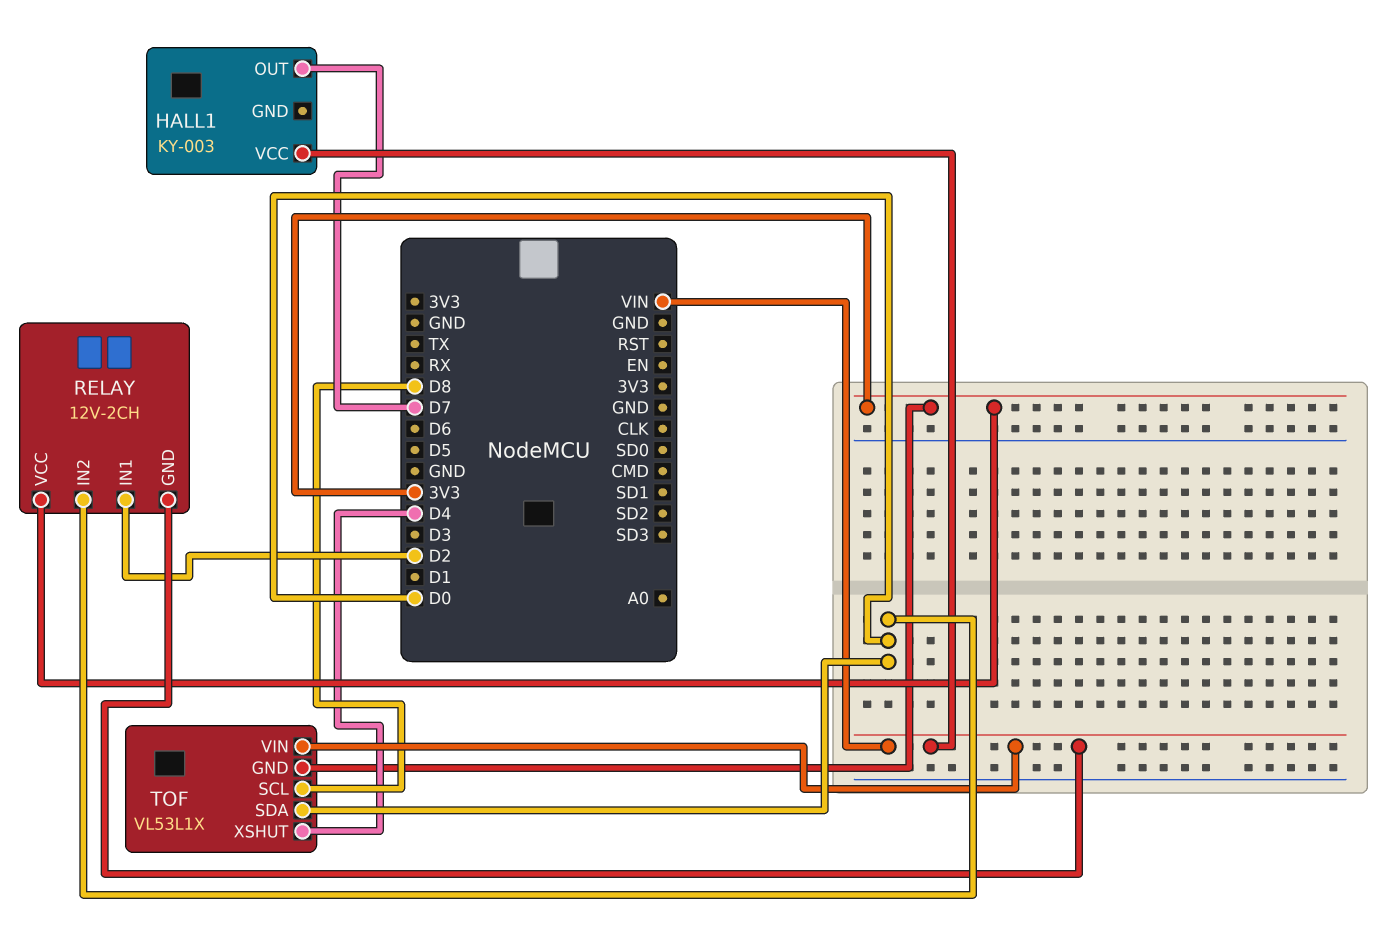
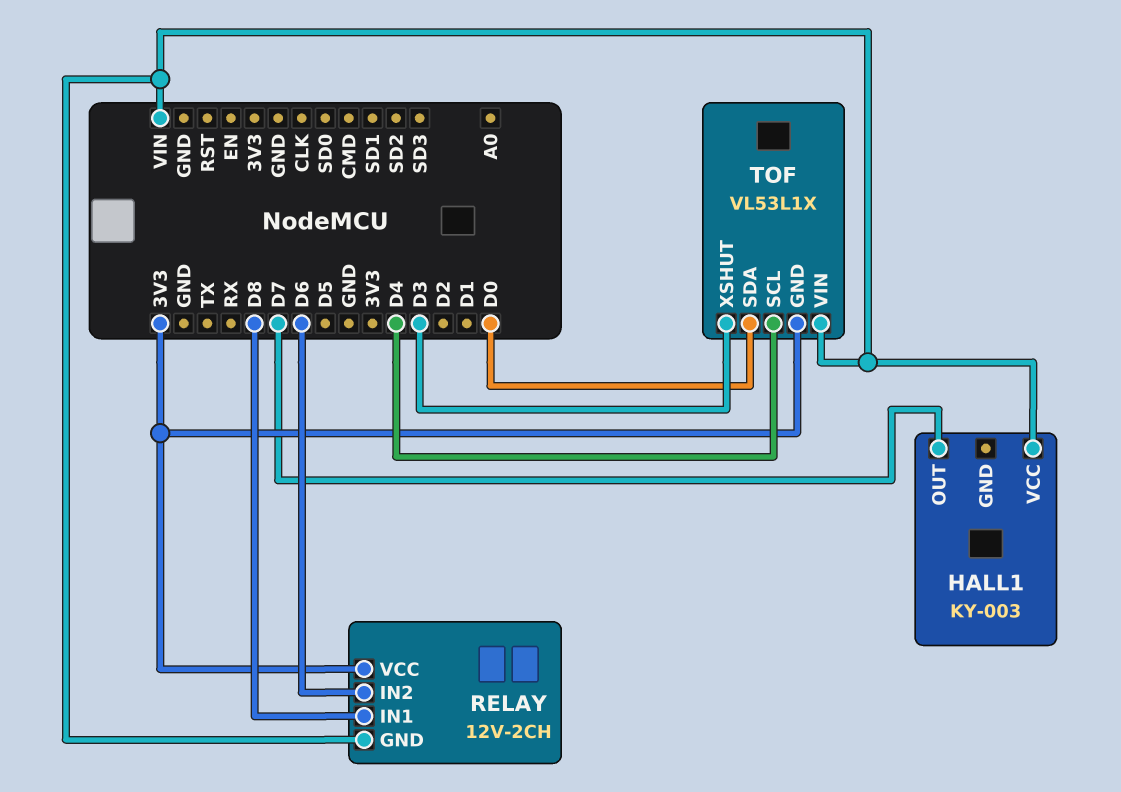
RELAY pin IN1: D2 -> D8
RELAY pin IN2: D0 -> D6
TOF pin SCL: D8 -> D4
TOF pin XSHUT: D4 -> D3

